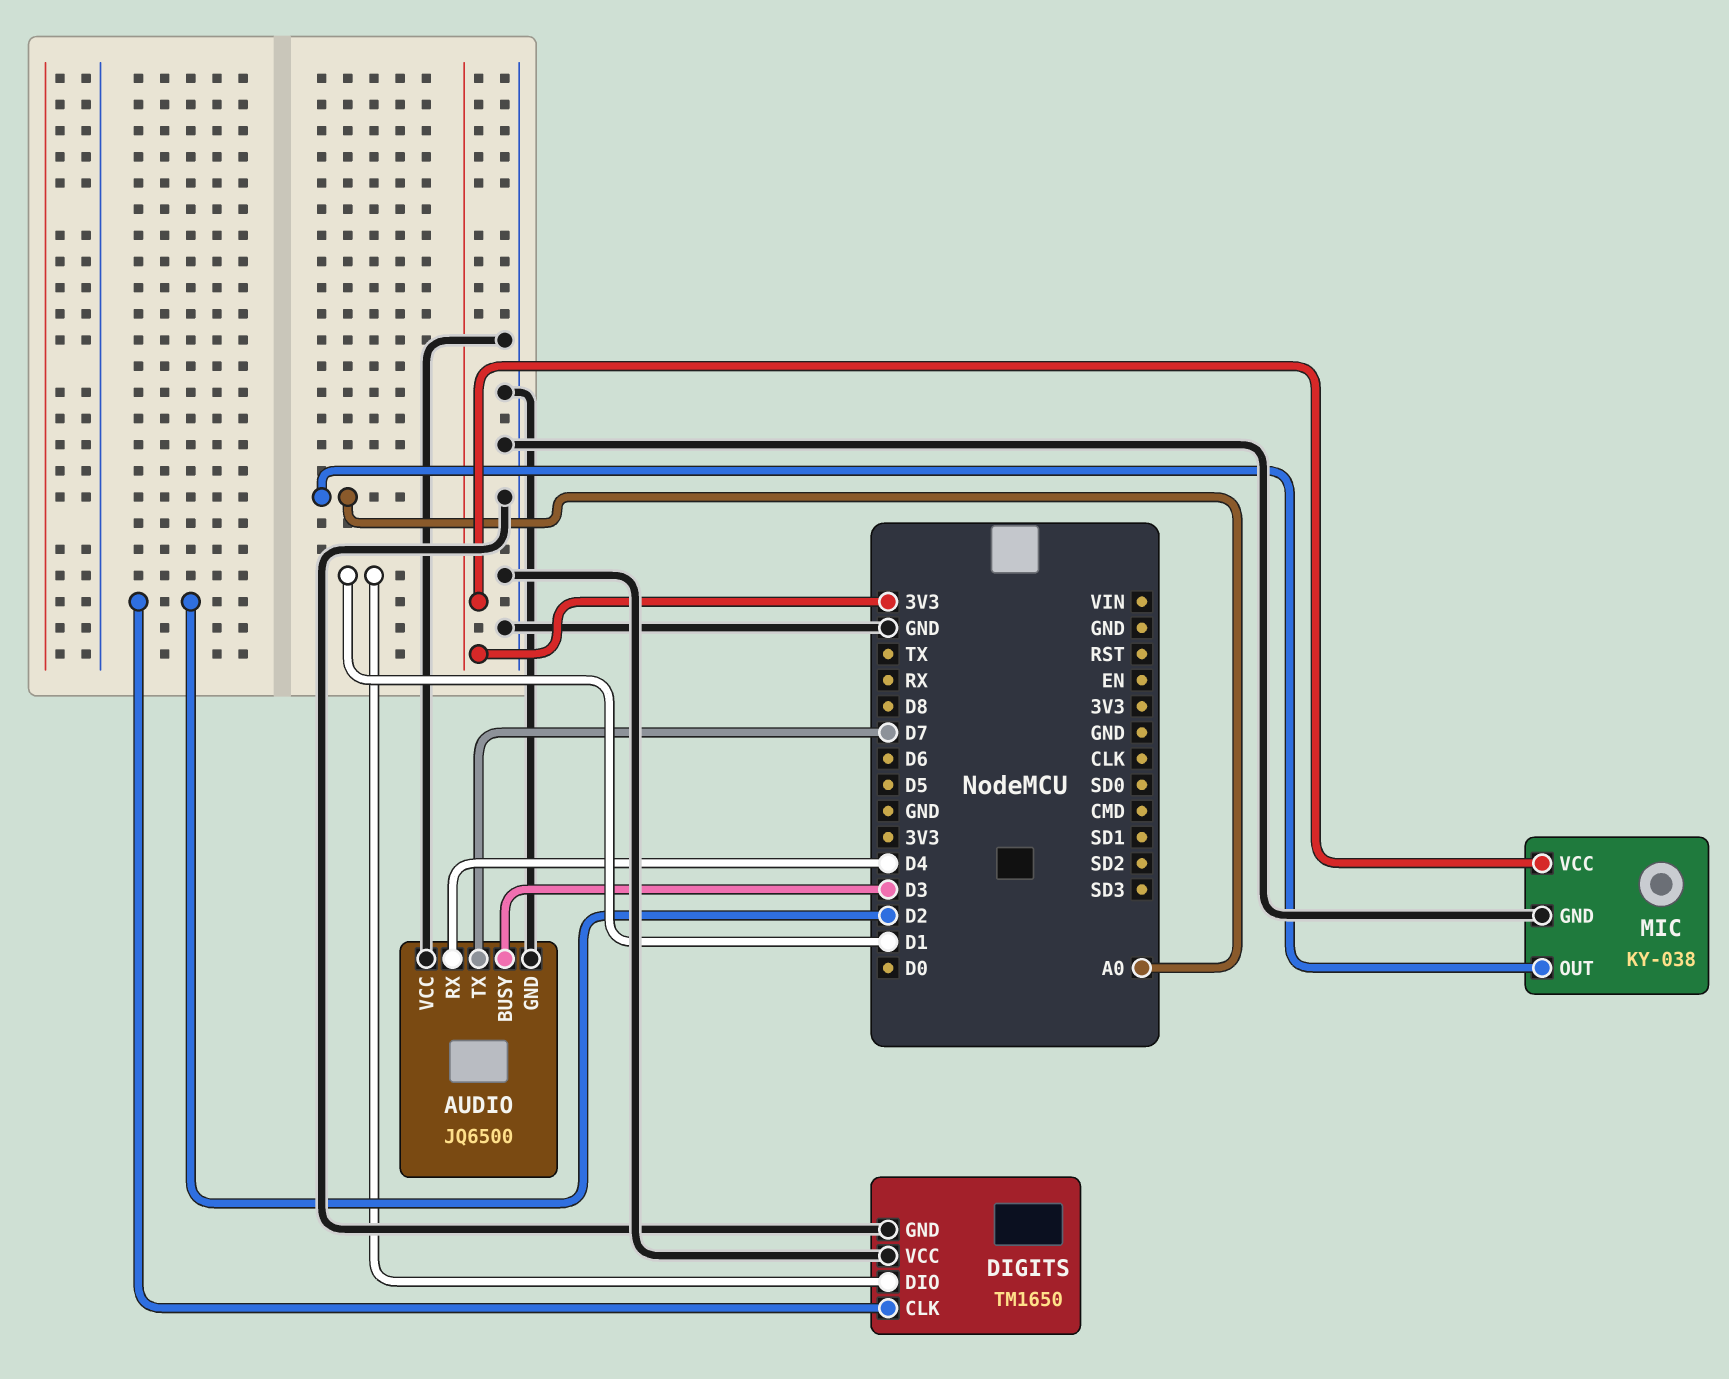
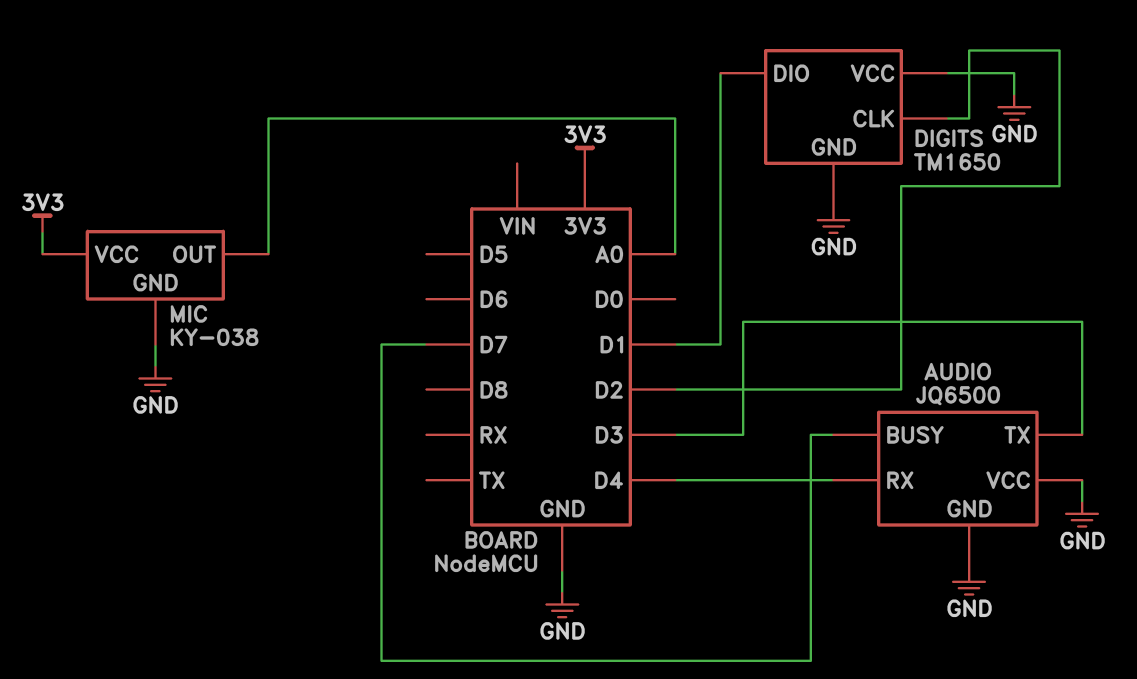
AUDIO pin BUSY: D3 -> D7
AUDIO pin TX: D7 -> D3

